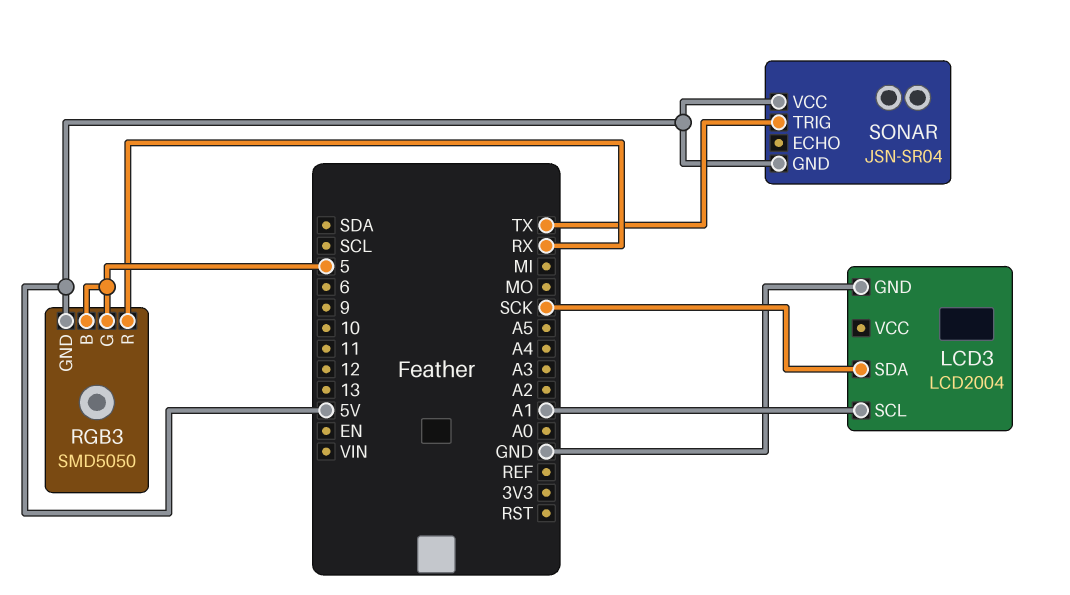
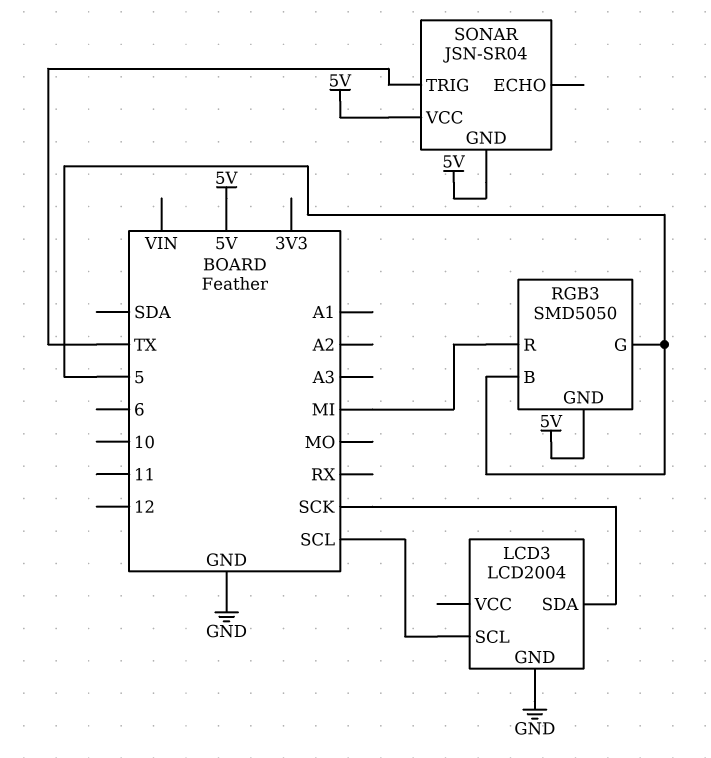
LCD3 pin SCL: A1 -> SCL
RGB3 pin R: RX -> MI

